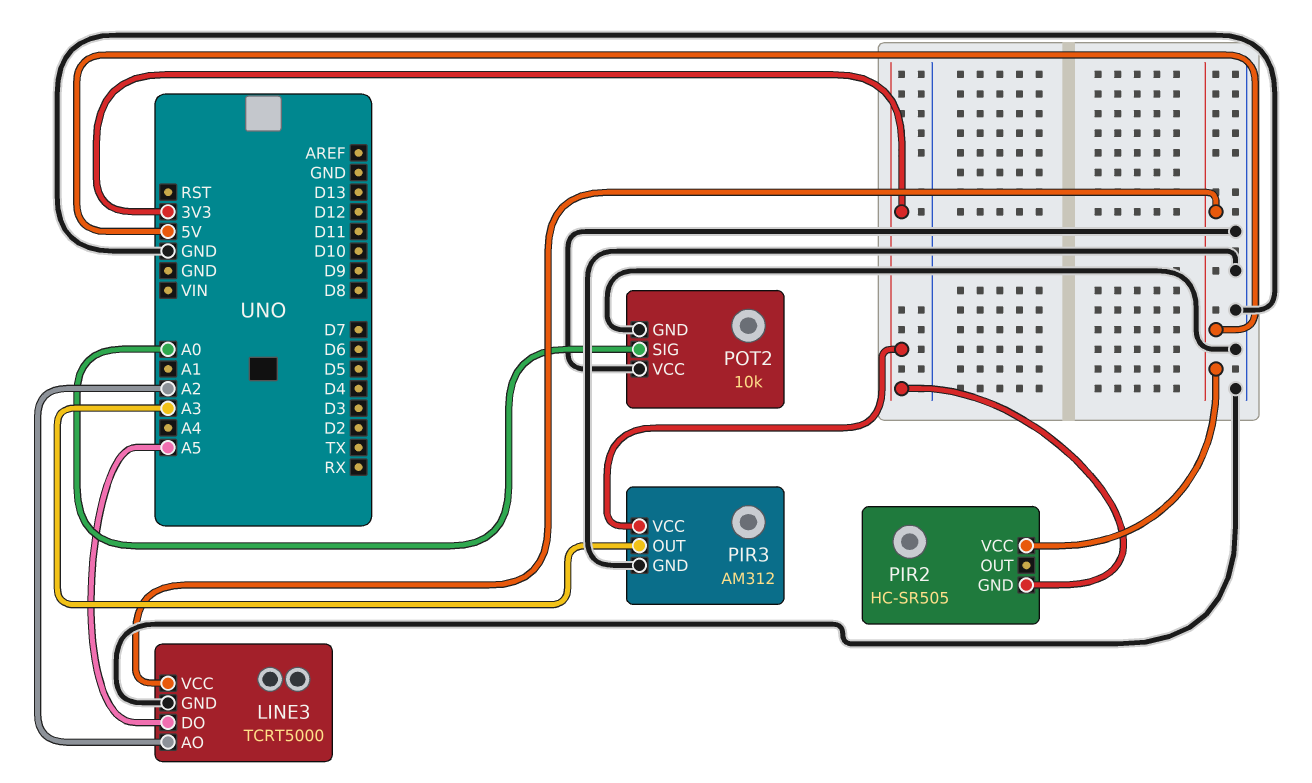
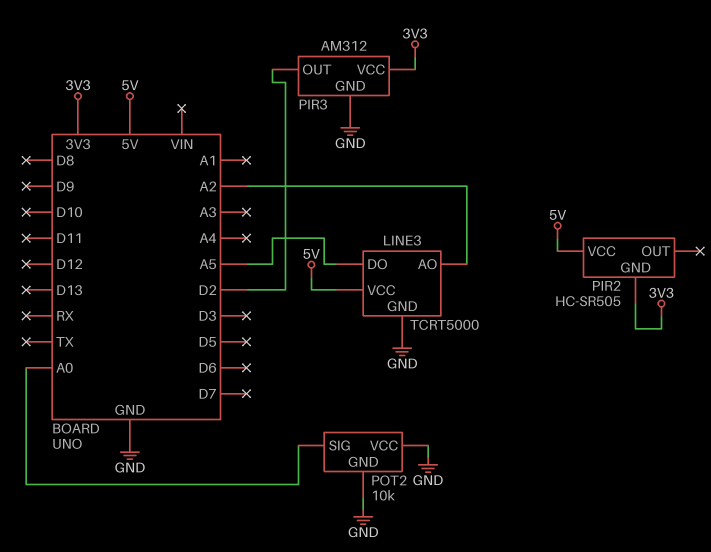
PIR3 pin OUT: A3 -> D2

